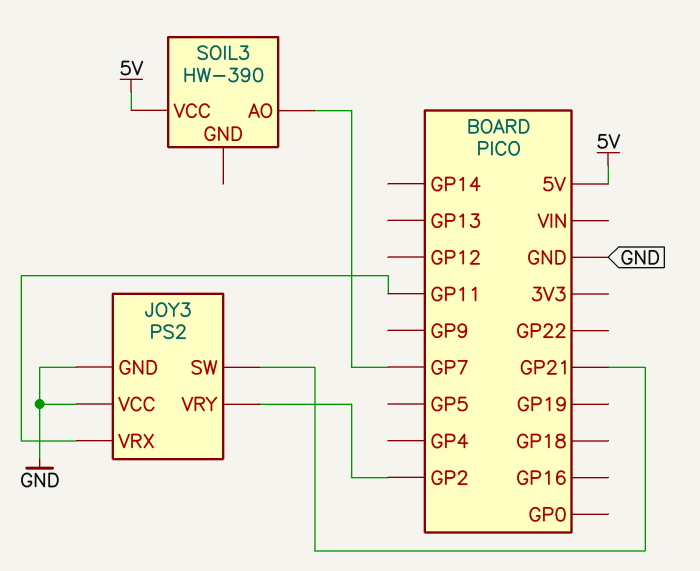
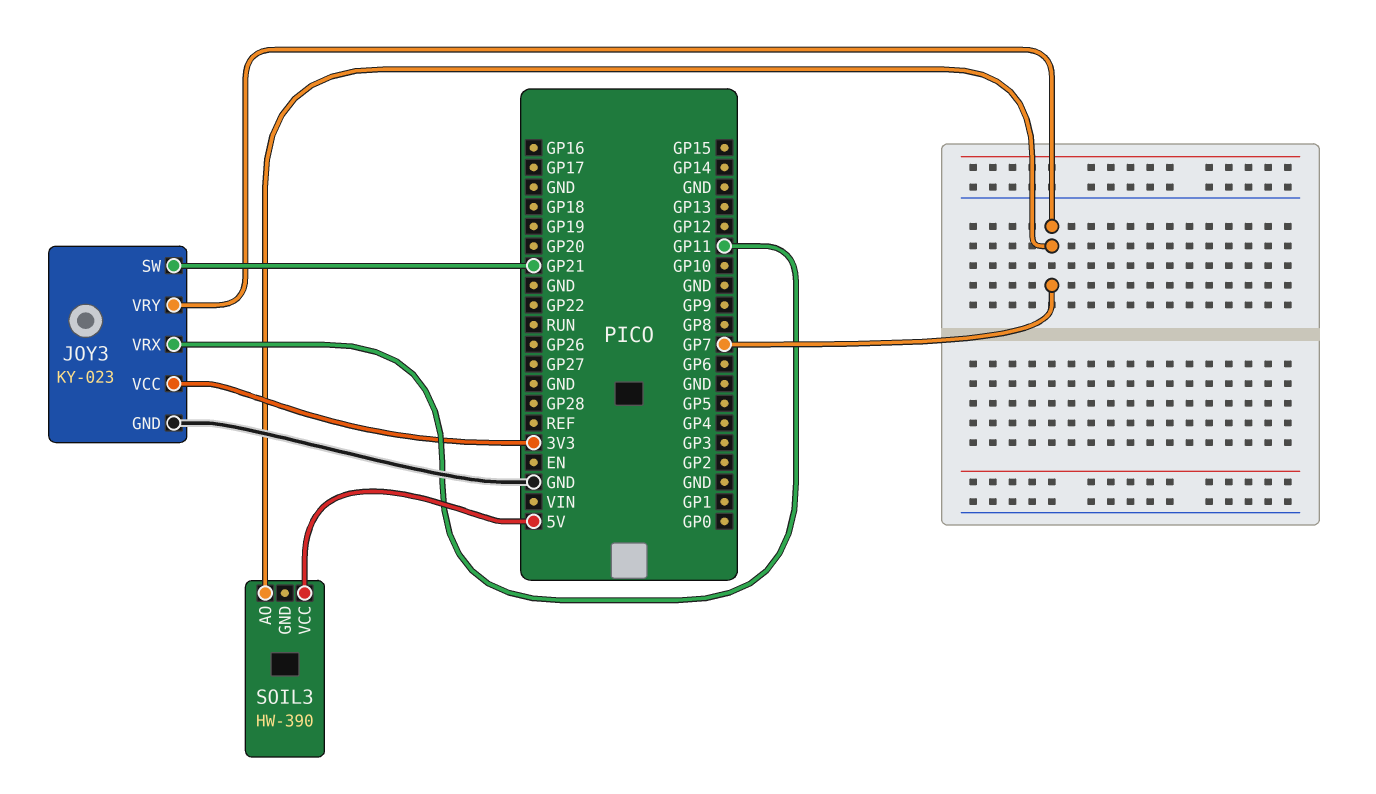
JOY3: PS2 -> KY-023
JOY3 pin VCC: GND -> 3V3
JOY3 pin VRY: GP2 -> GP7

